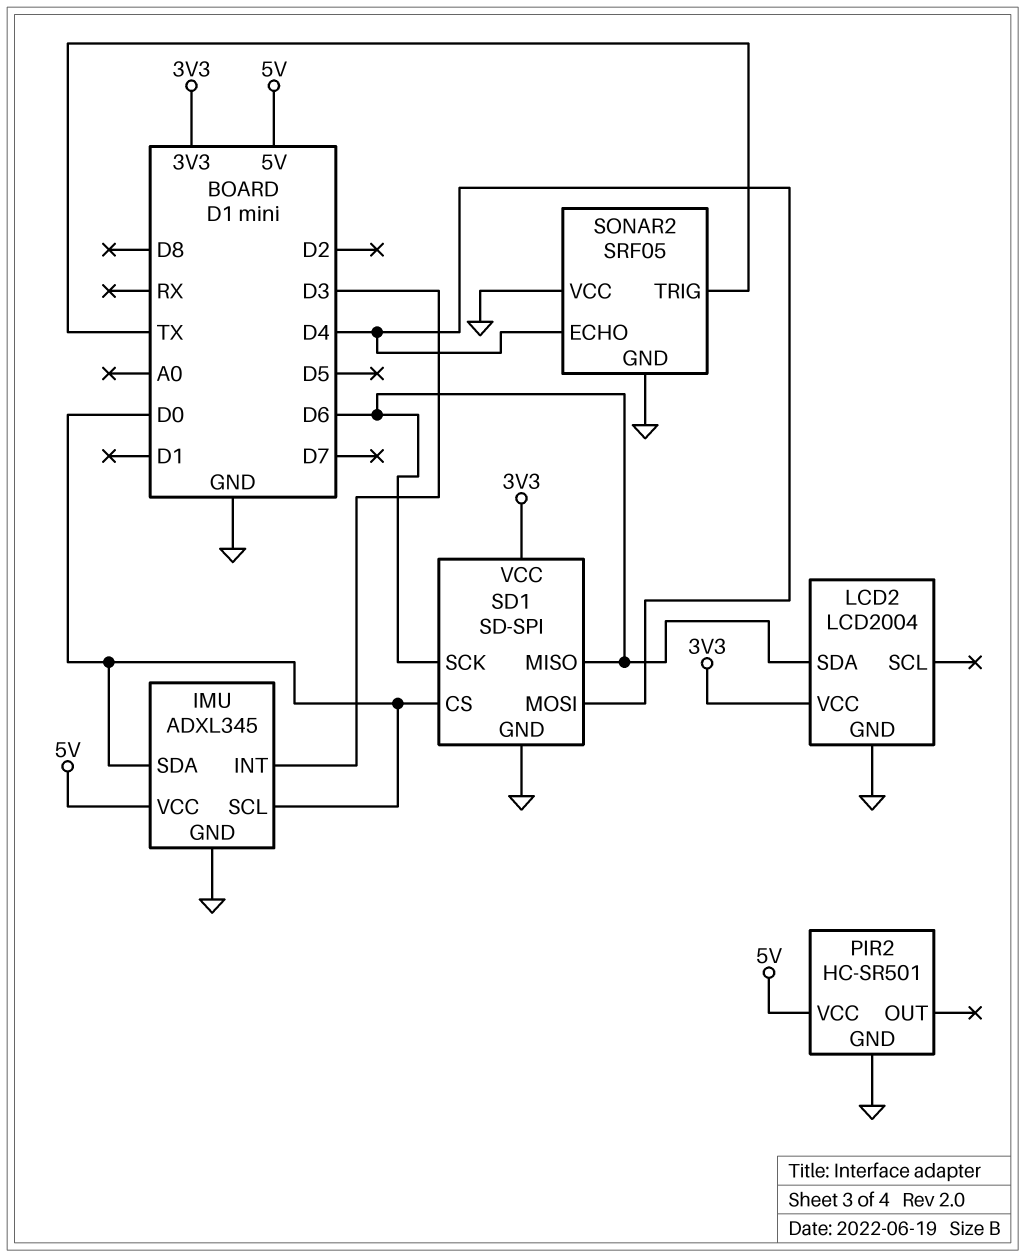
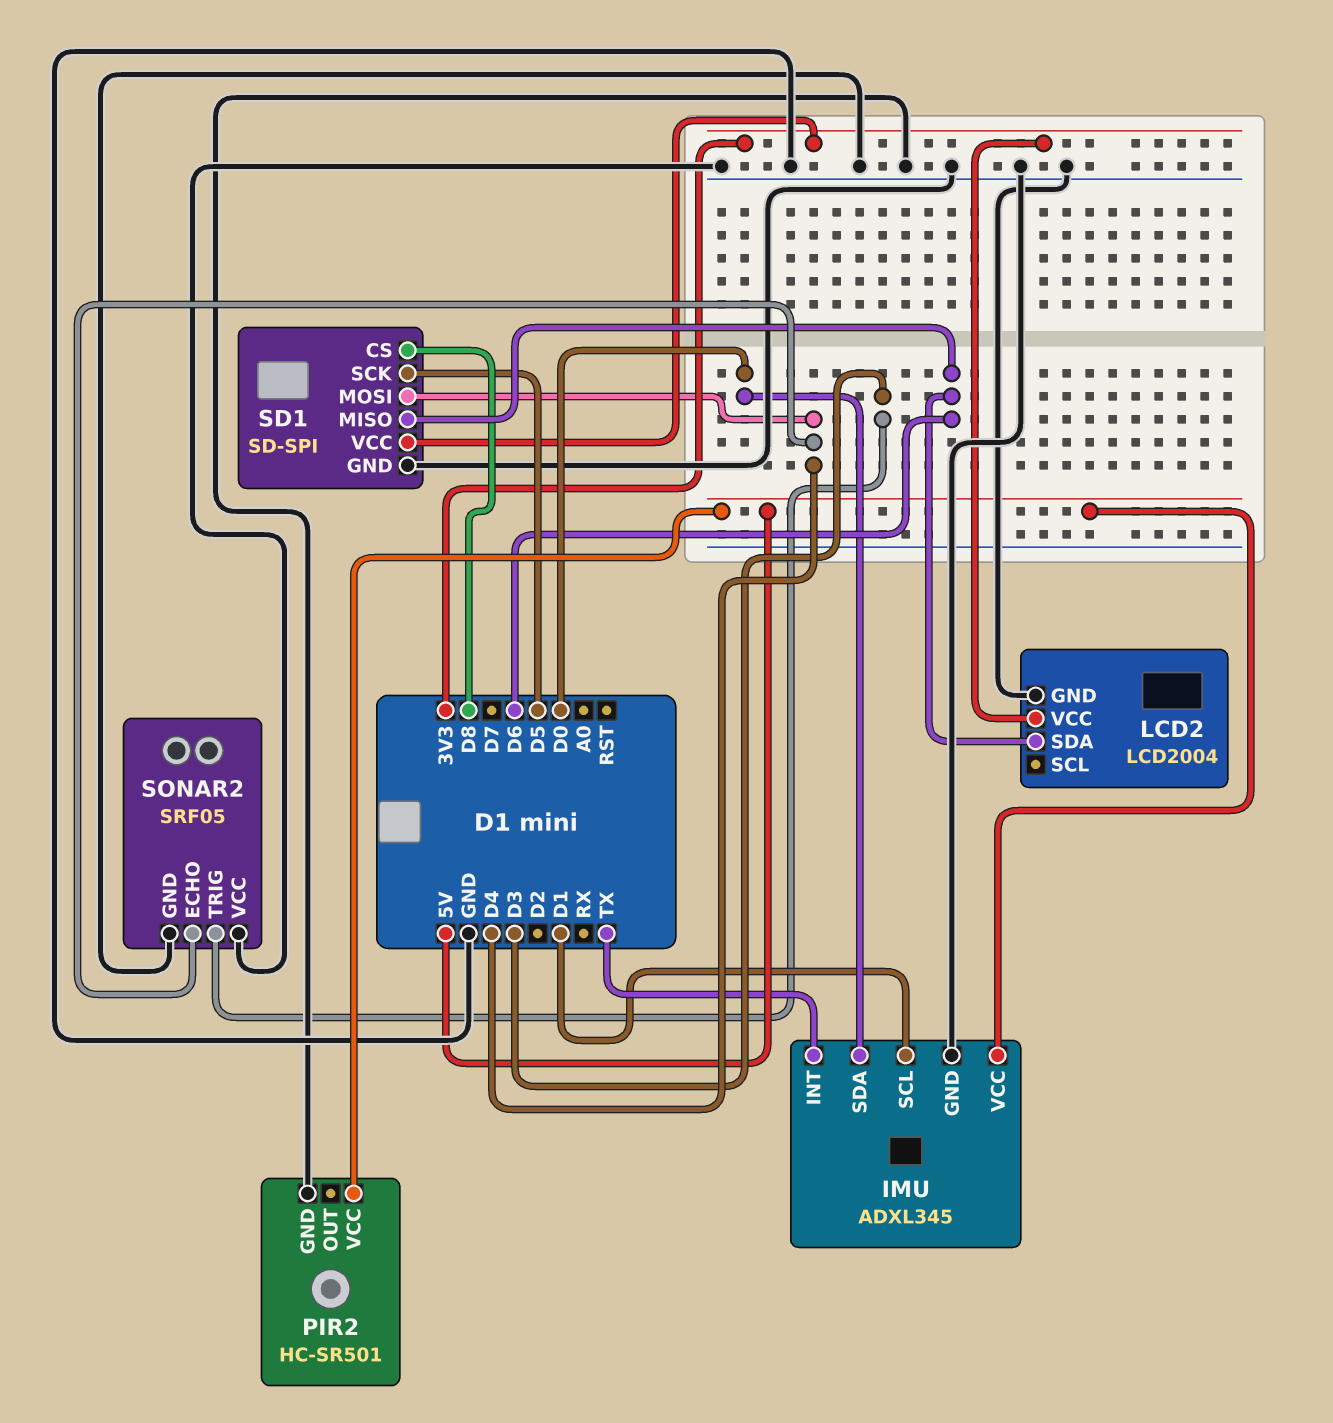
IMU pin INT: D3 -> TX
IMU pin SCL: D0 -> D1
SD1 pin CS: D0 -> D8
SD1 pin SCK: D6 -> D5
SONAR2 pin TRIG: TX -> D3

